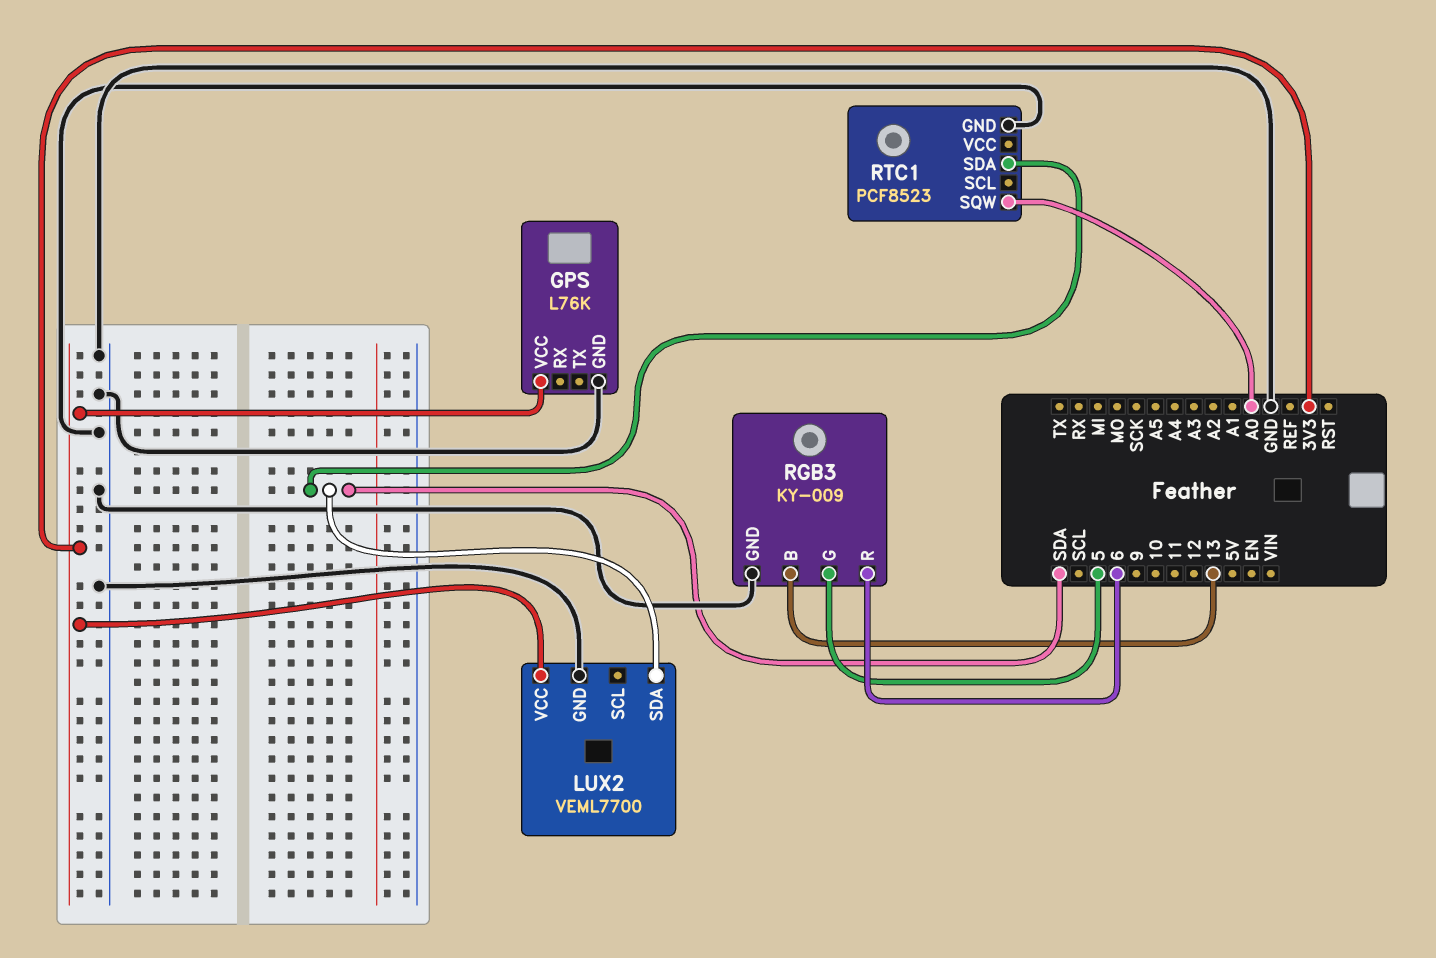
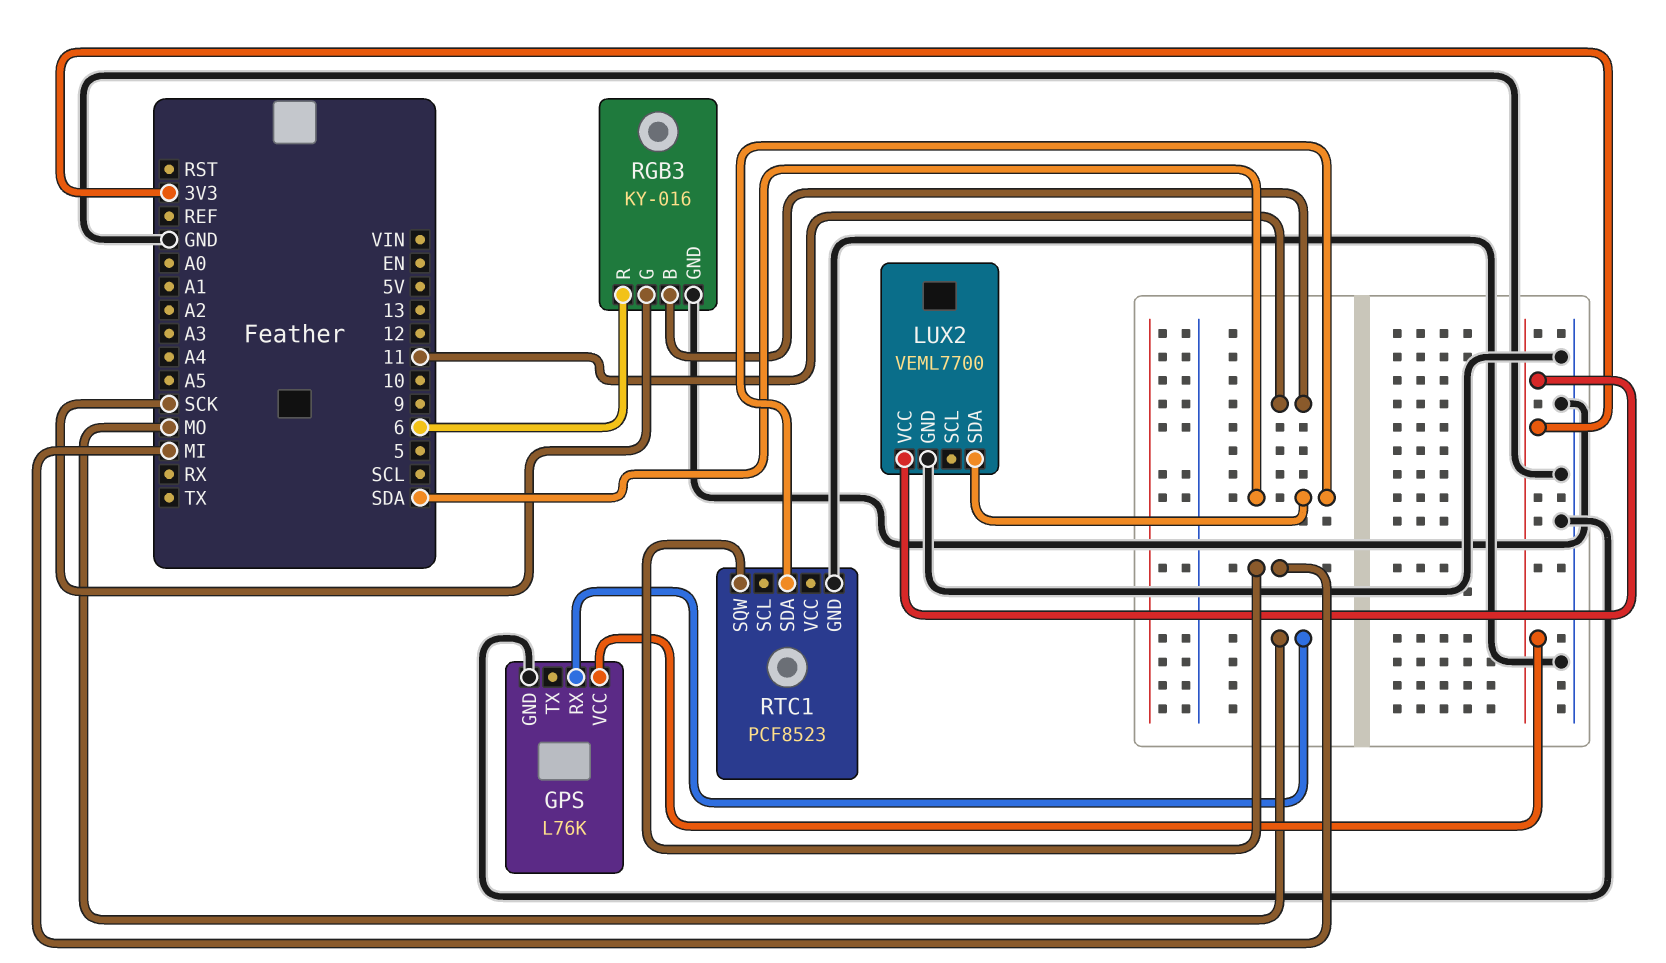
GPS pin RX: none -> MO
RGB3: KY-009 -> KY-016
RGB3 pin B: 13 -> 11
RGB3 pin G: 5 -> SCK
RTC1 pin SQW: A0 -> MI

